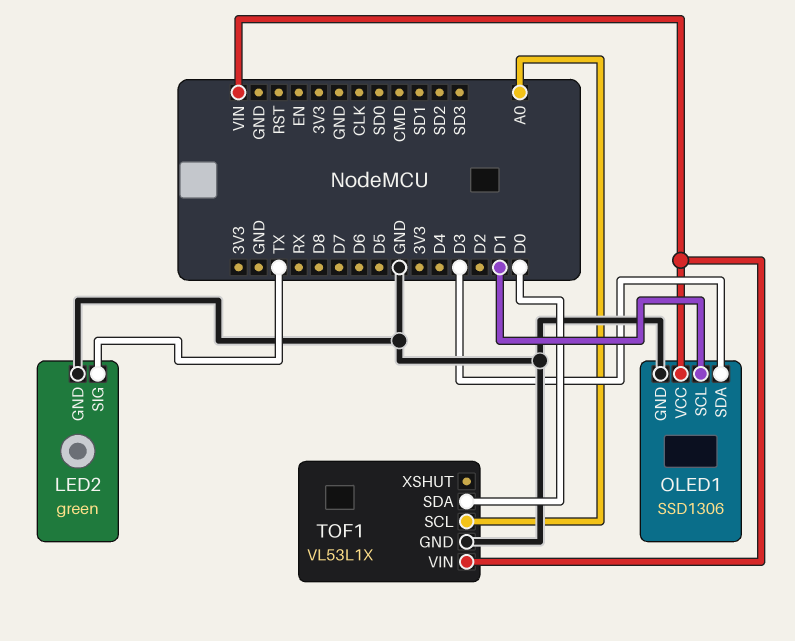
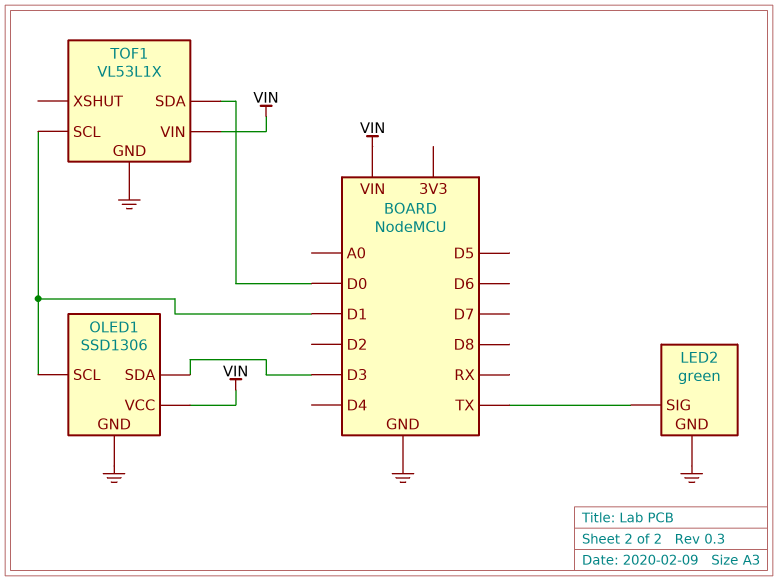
TOF1 pin SCL: A0 -> D1

